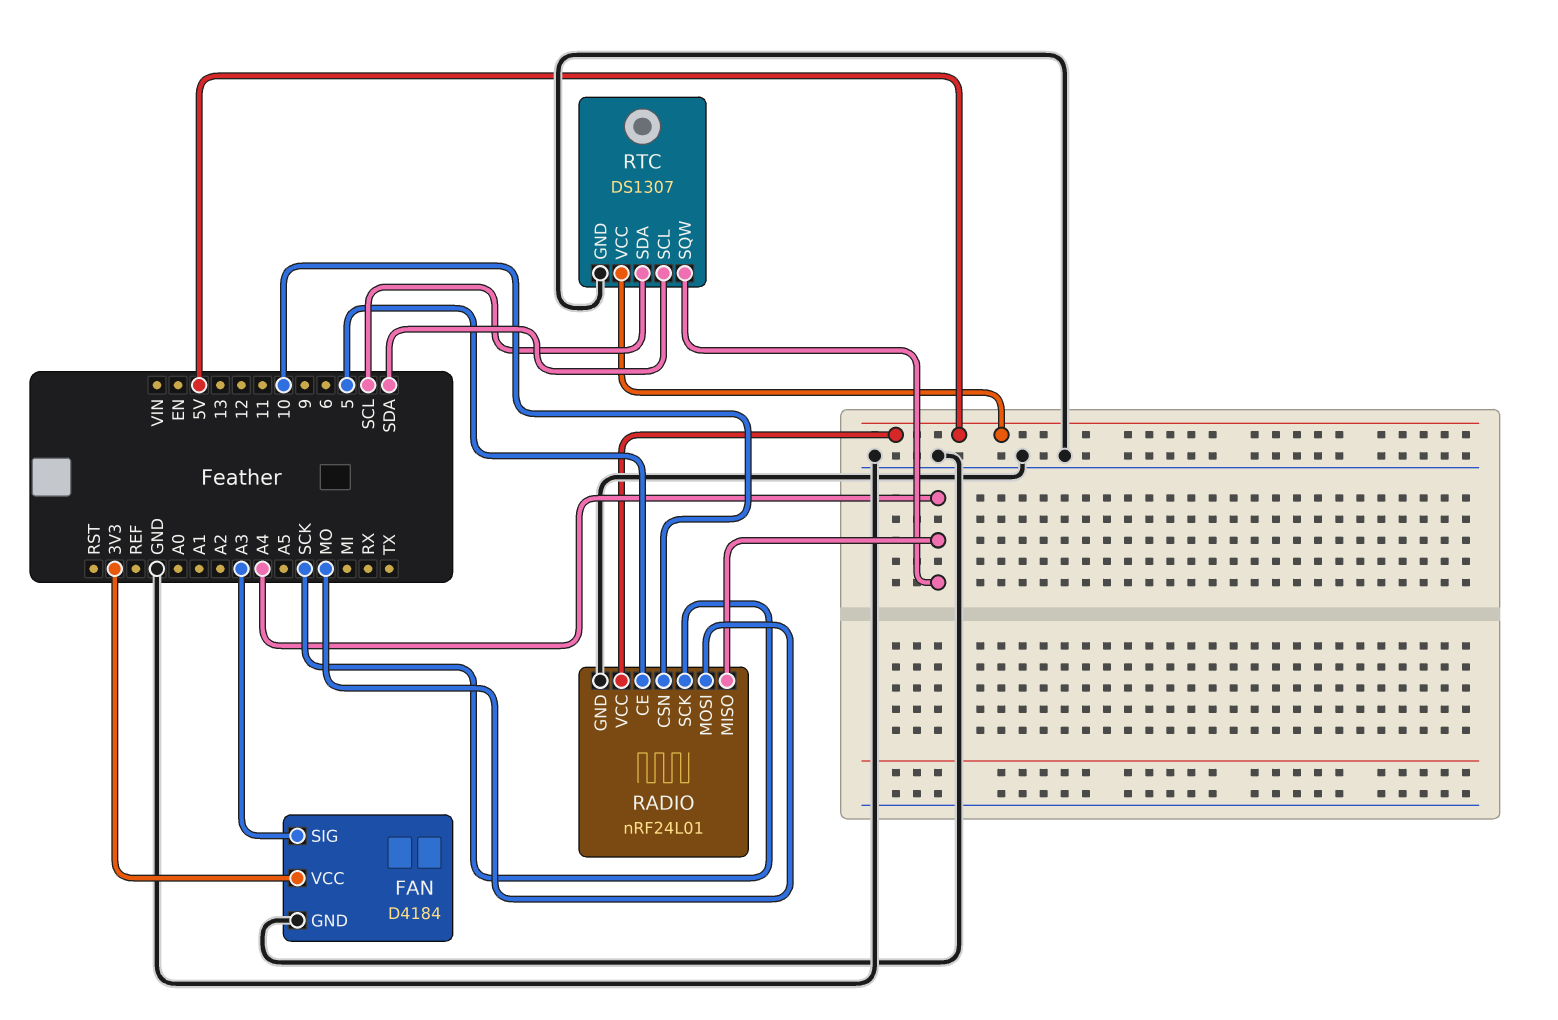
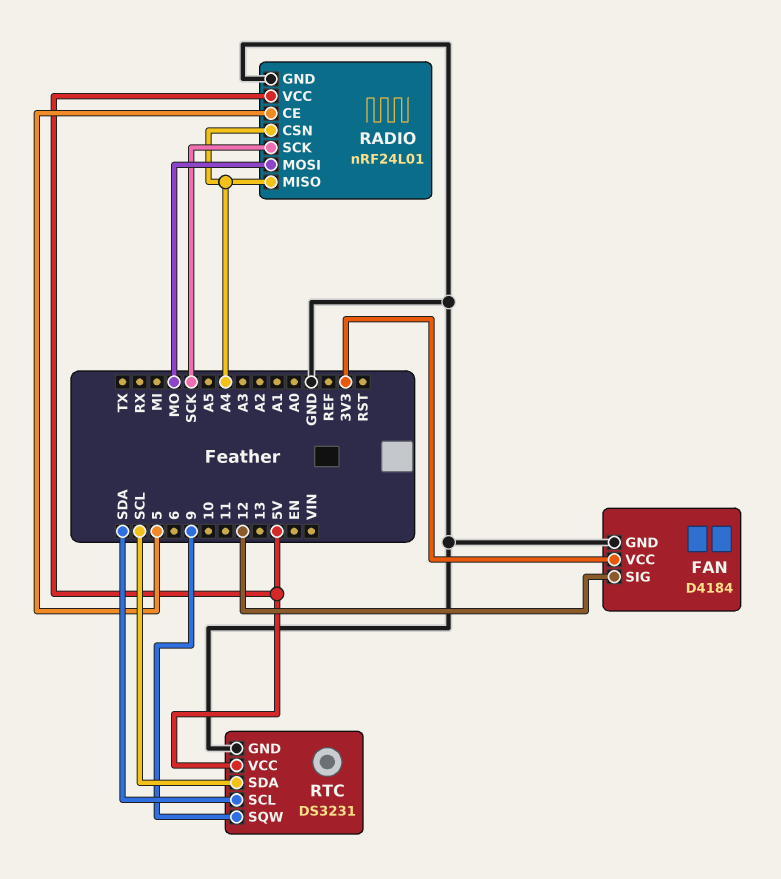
FAN pin SIG: A3 -> 12
RADIO pin CSN: 10 -> A4
RTC: DS1307 -> DS3231
RTC pin SQW: A4 -> 9

